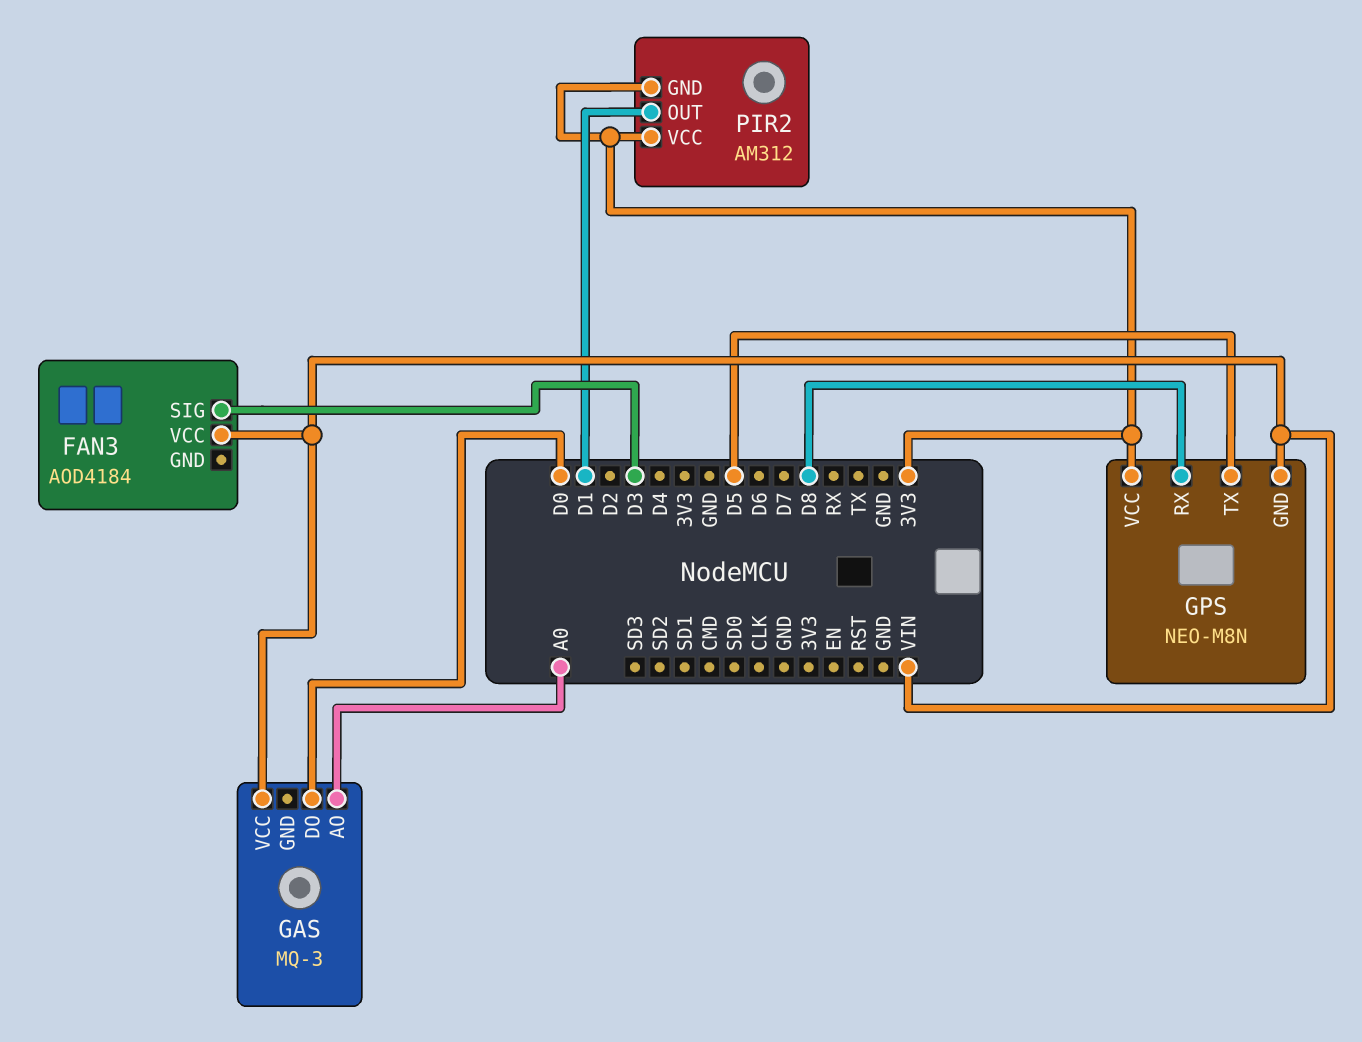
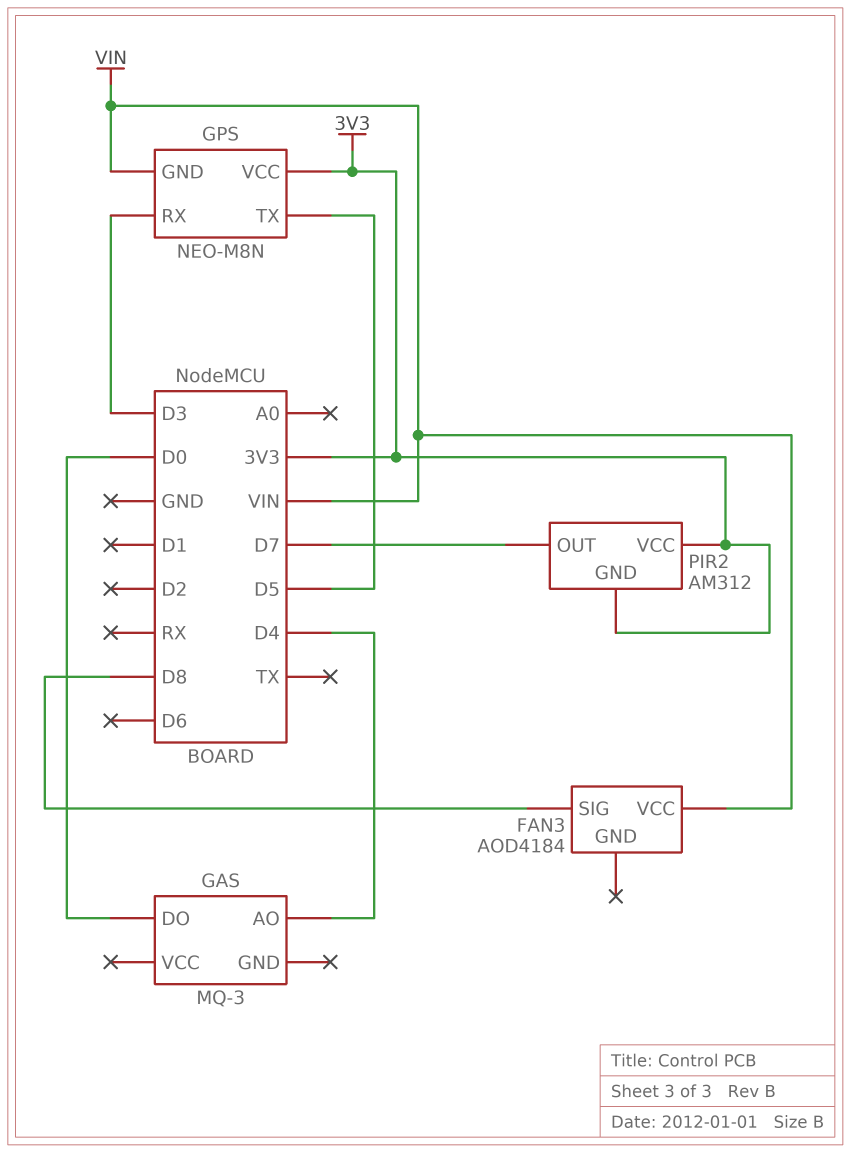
FAN3 pin SIG: D3 -> D8
GAS pin AO: A0 -> D4
GAS pin VCC: VIN -> none
GPS pin RX: D8 -> D3
PIR2 pin OUT: D1 -> D7

